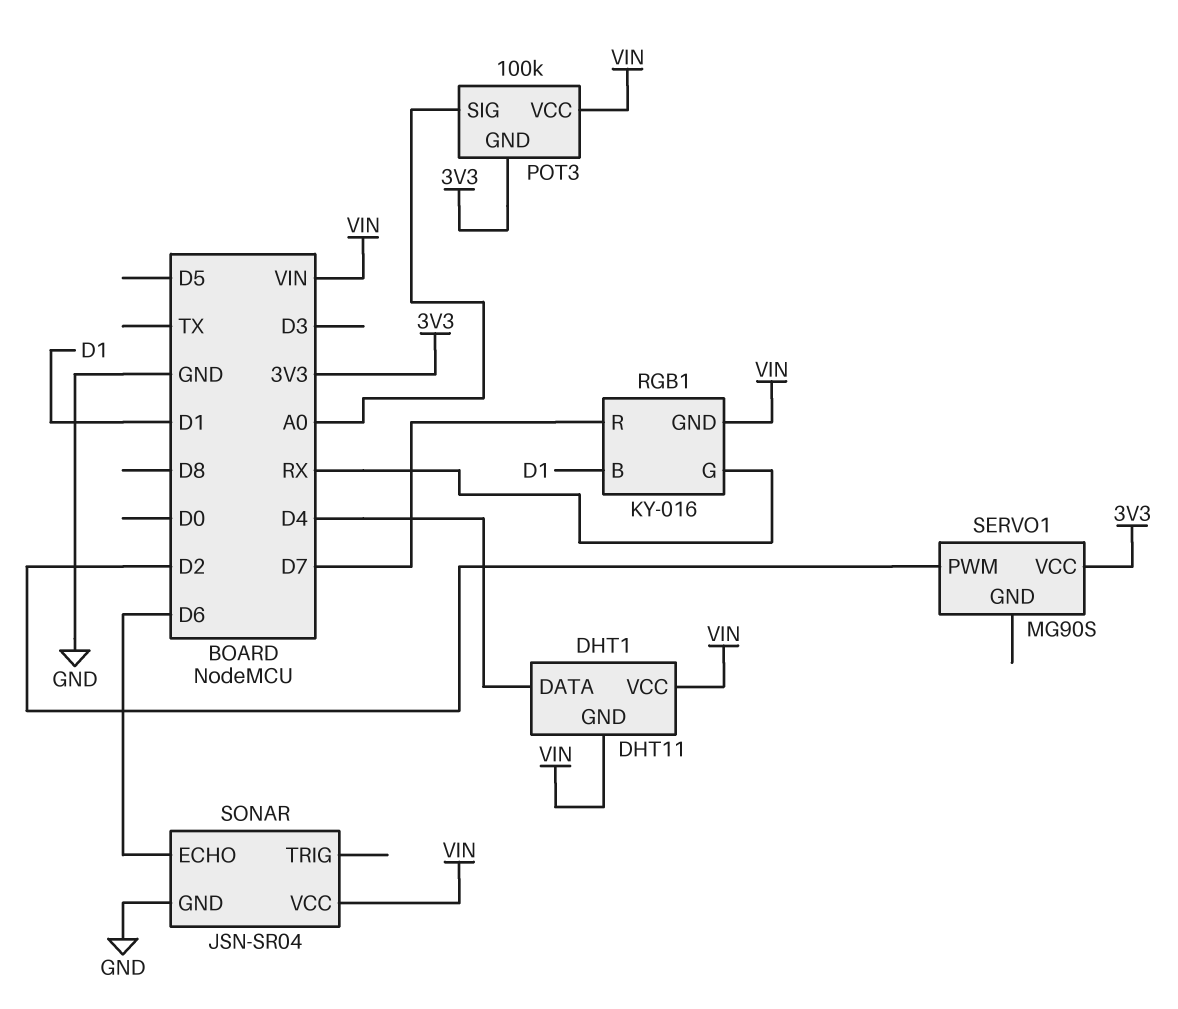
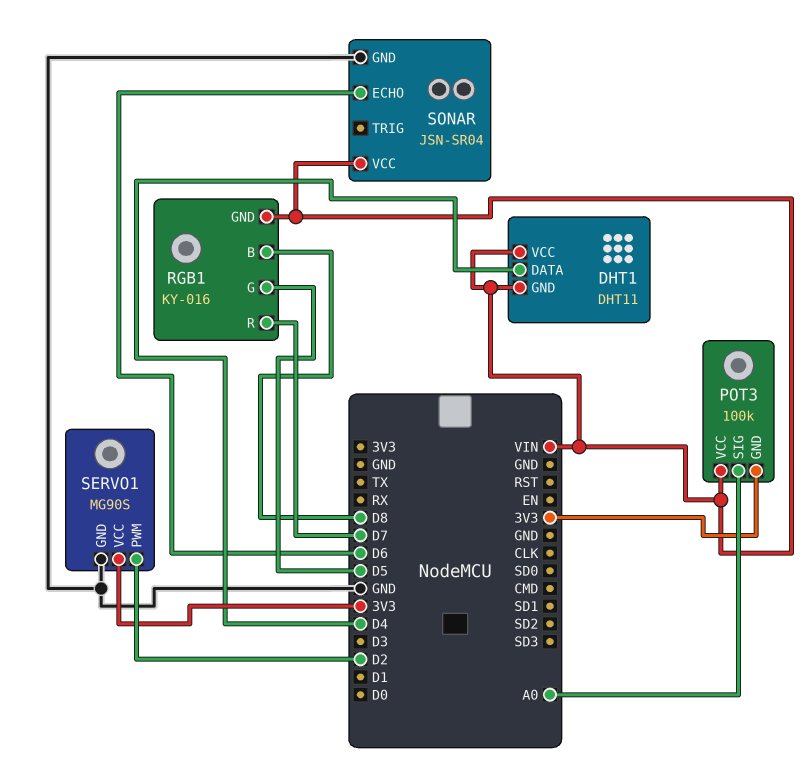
RGB1 pin B: D1 -> D8
RGB1 pin G: RX -> D5
SERVO1 pin GND: none -> GND

